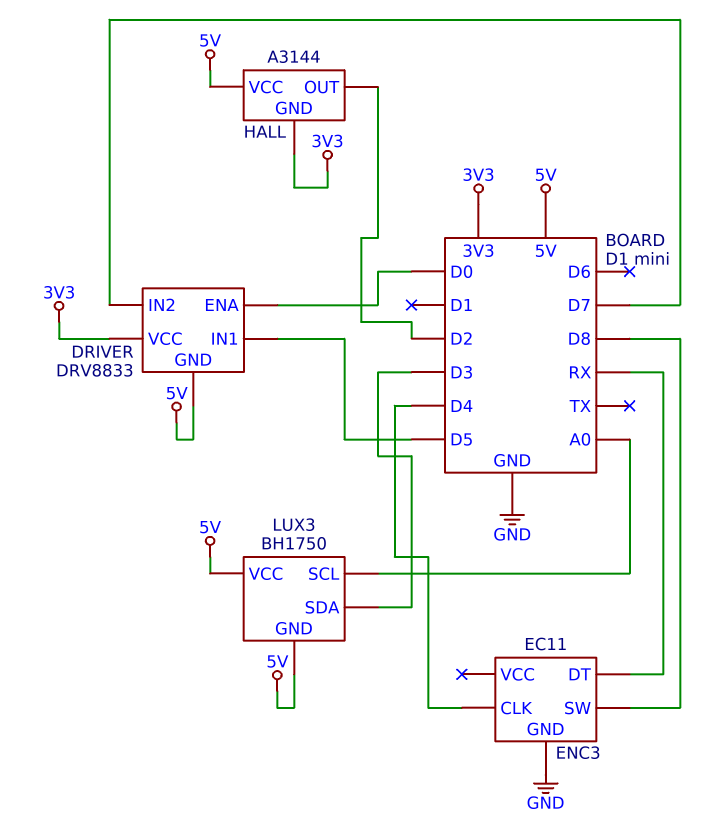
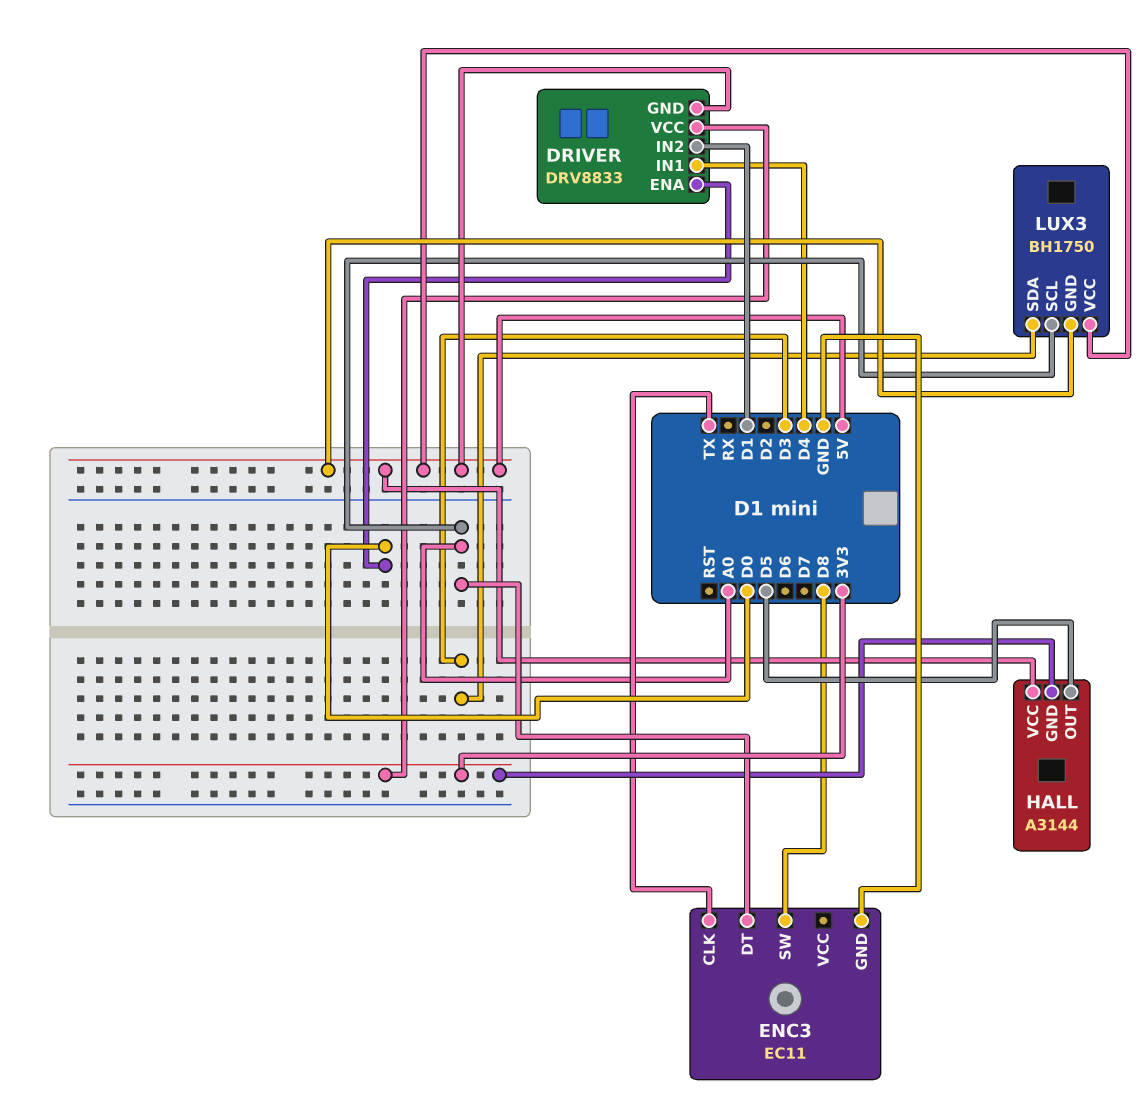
DRIVER pin IN1: D5 -> D4
DRIVER pin IN2: D7 -> D1
ENC3 pin CLK: D4 -> TX
ENC3 pin DT: RX -> A0
HALL pin OUT: D2 -> D5

